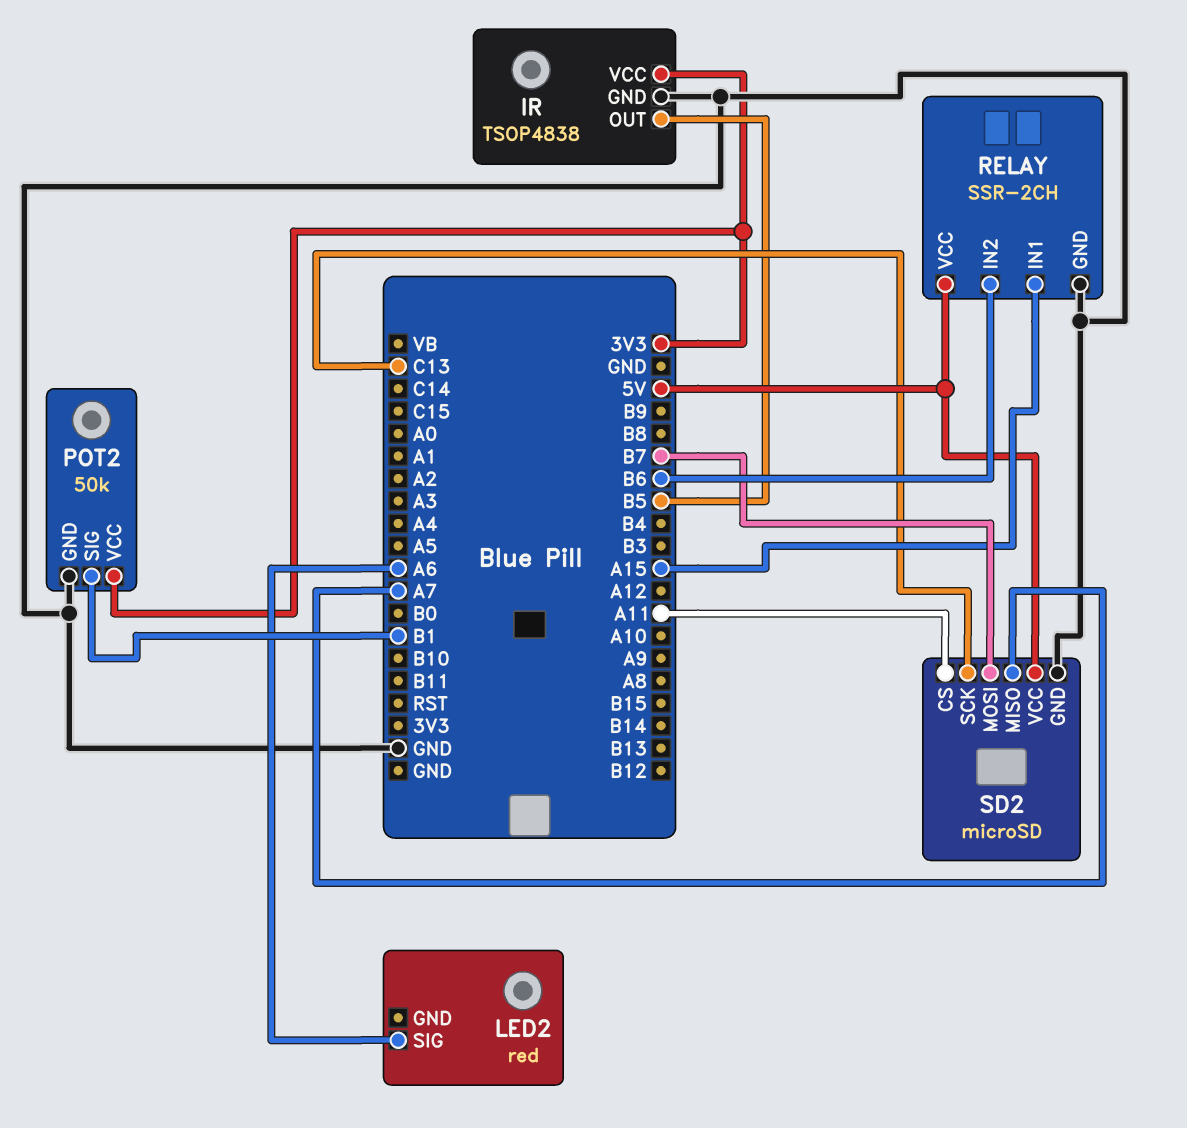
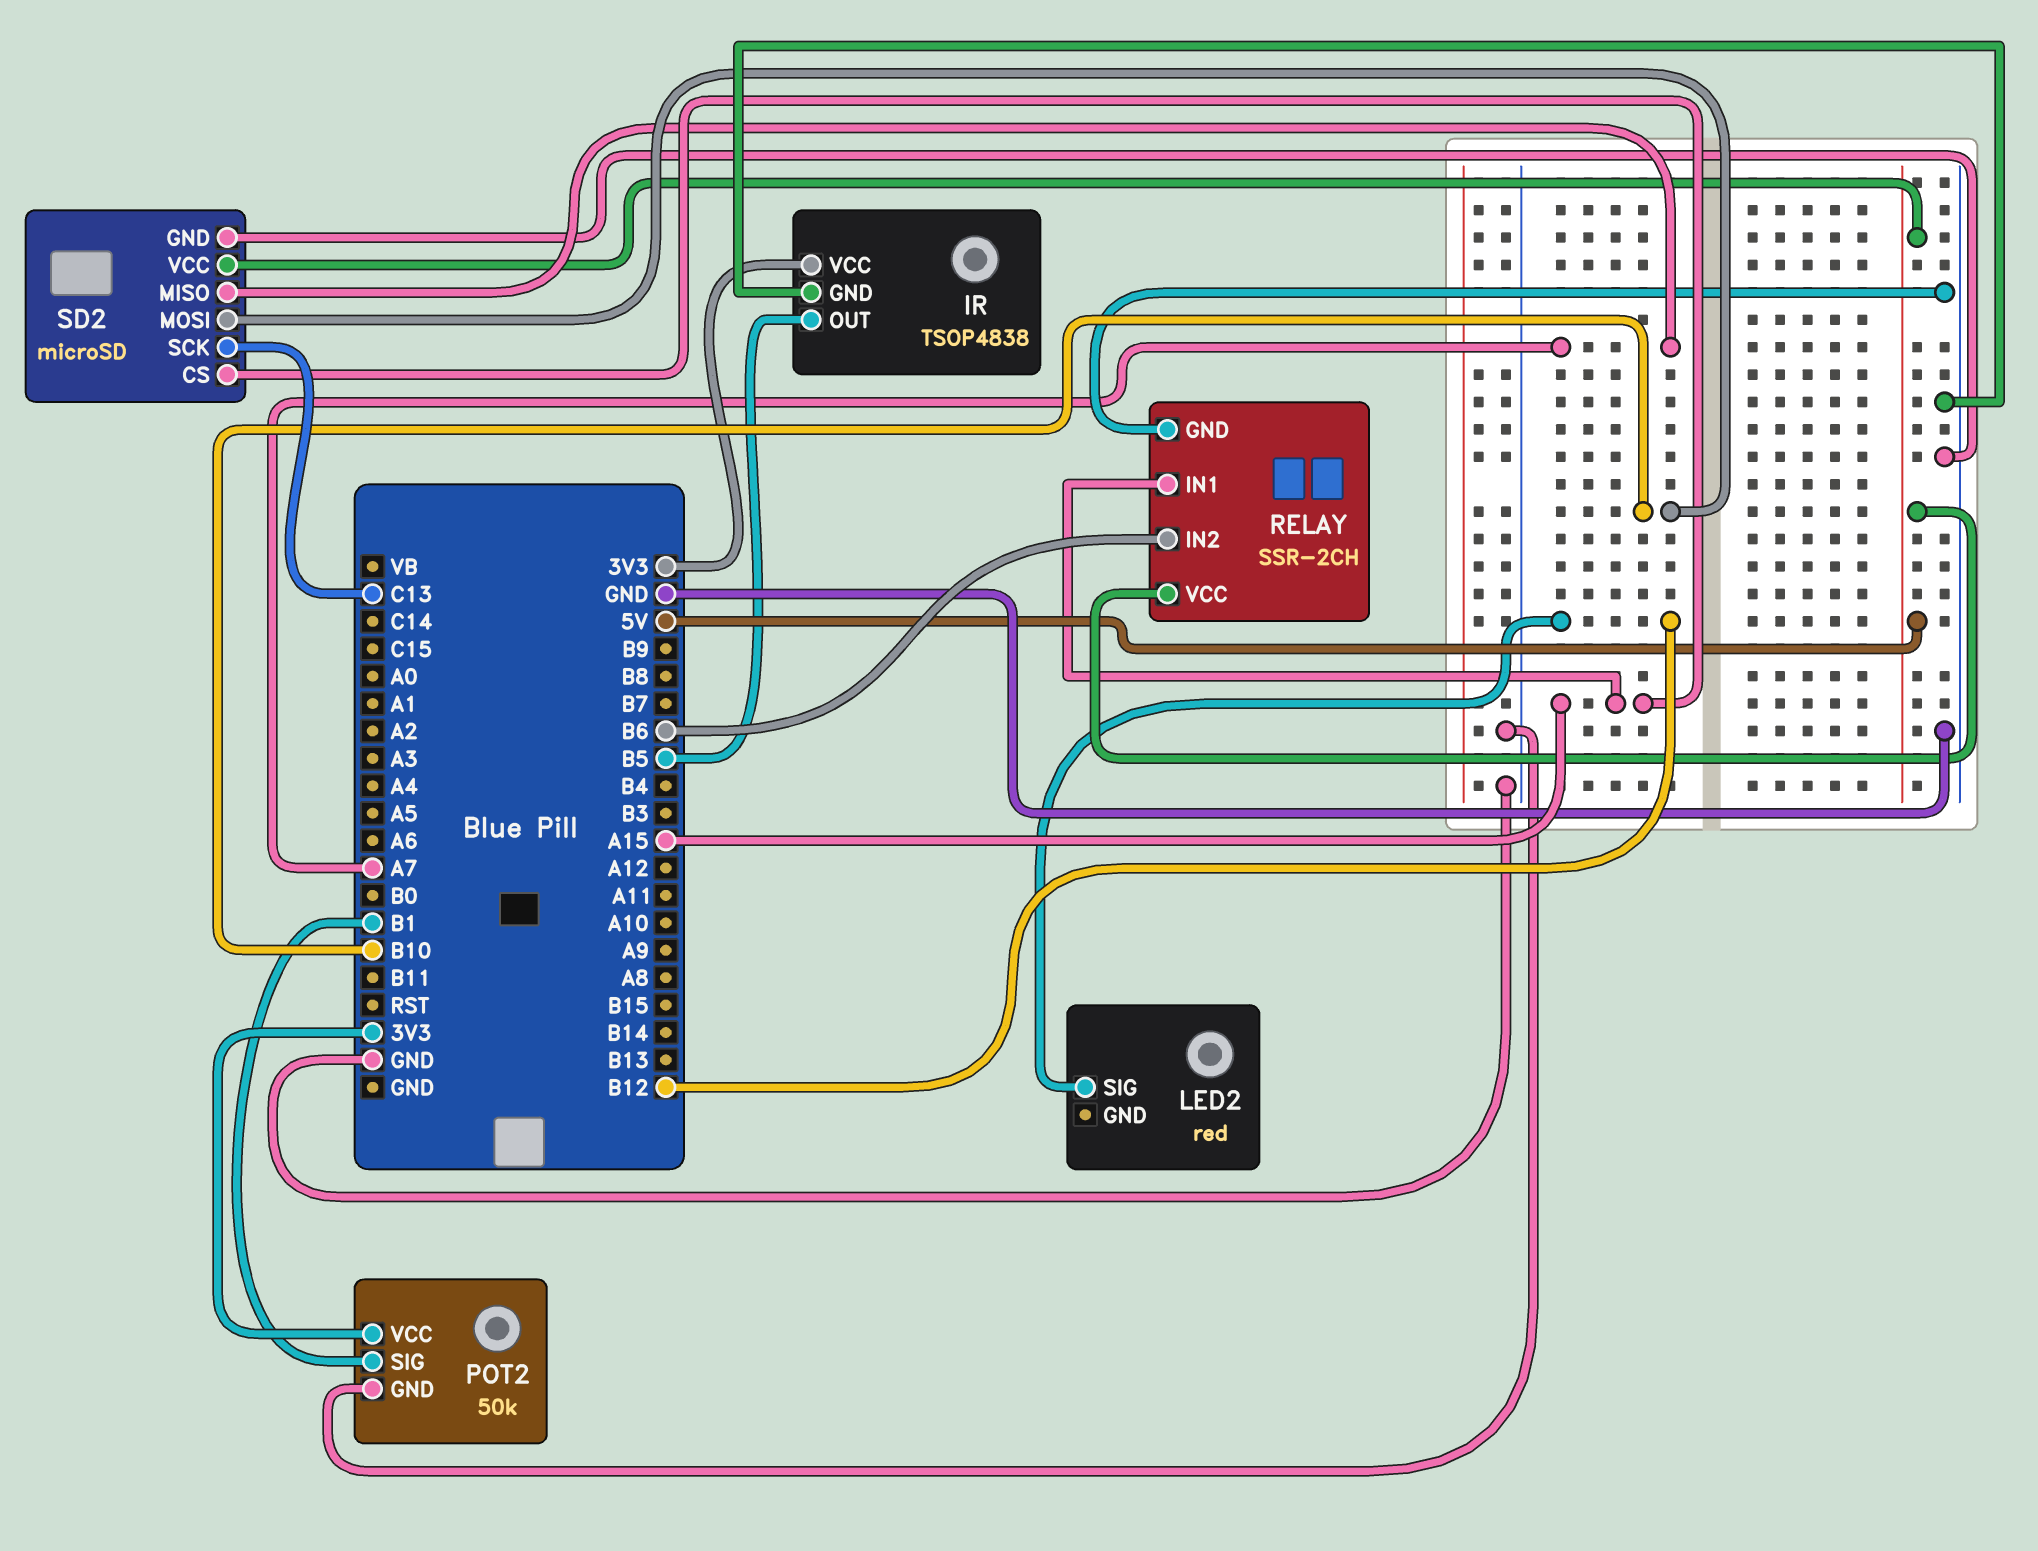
LED2 pin SIG: A6 -> B12
SD2 pin CS: A11 -> A15
SD2 pin MOSI: B7 -> B10

